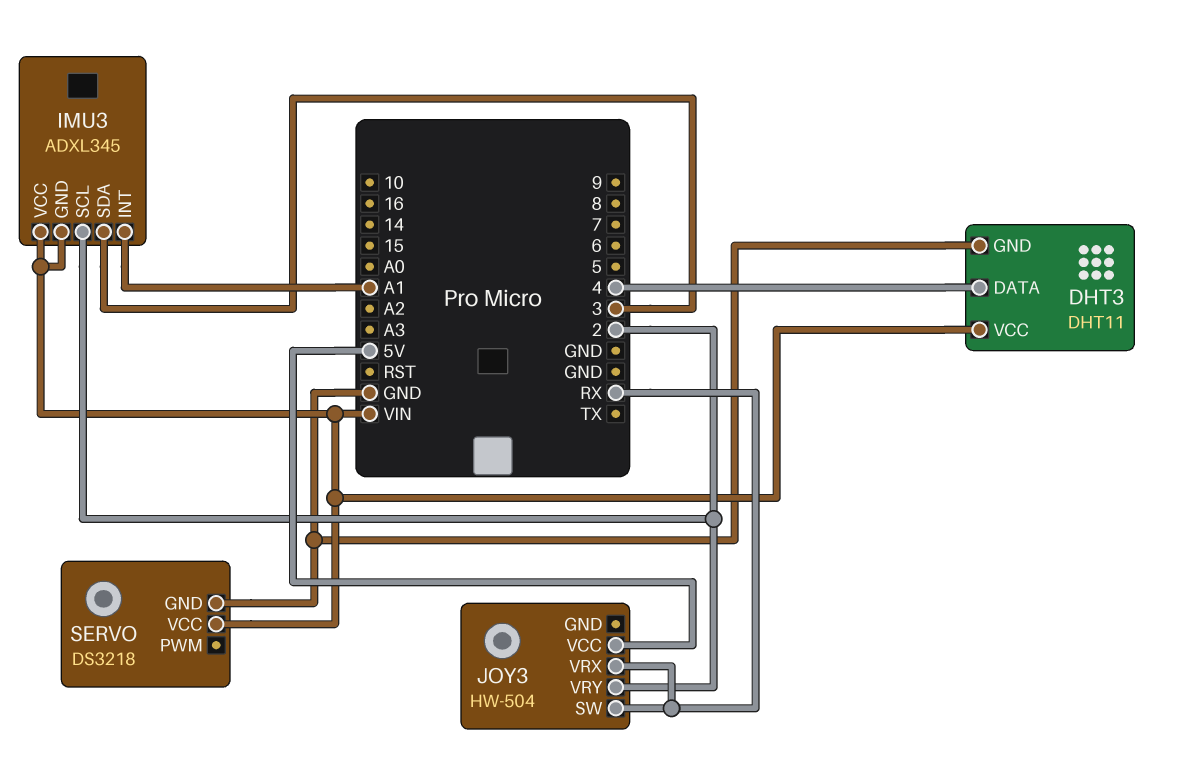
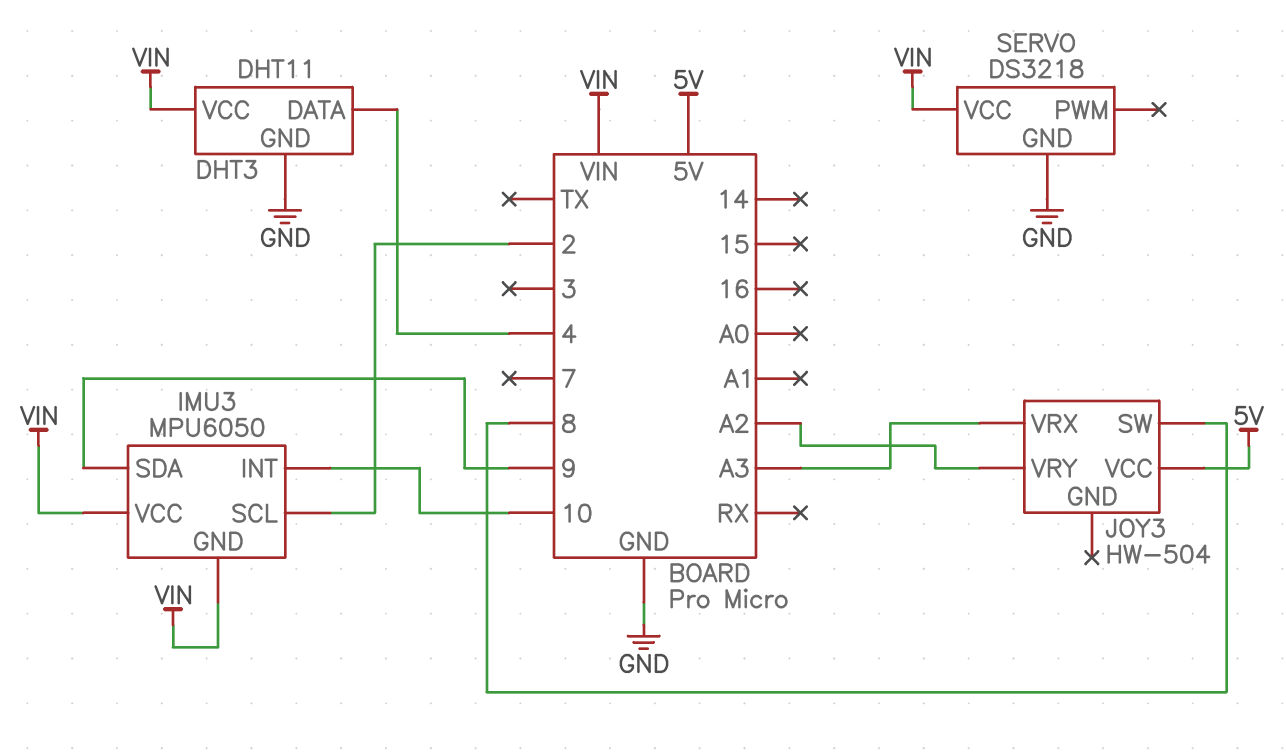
IMU3: ADXL345 -> MPU6050
IMU3 pin INT: A1 -> 10
IMU3 pin SDA: 3 -> 9
JOY3 pin SW: RX -> 8
JOY3 pin VRX: RX -> A3
JOY3 pin VRY: 2 -> A2

